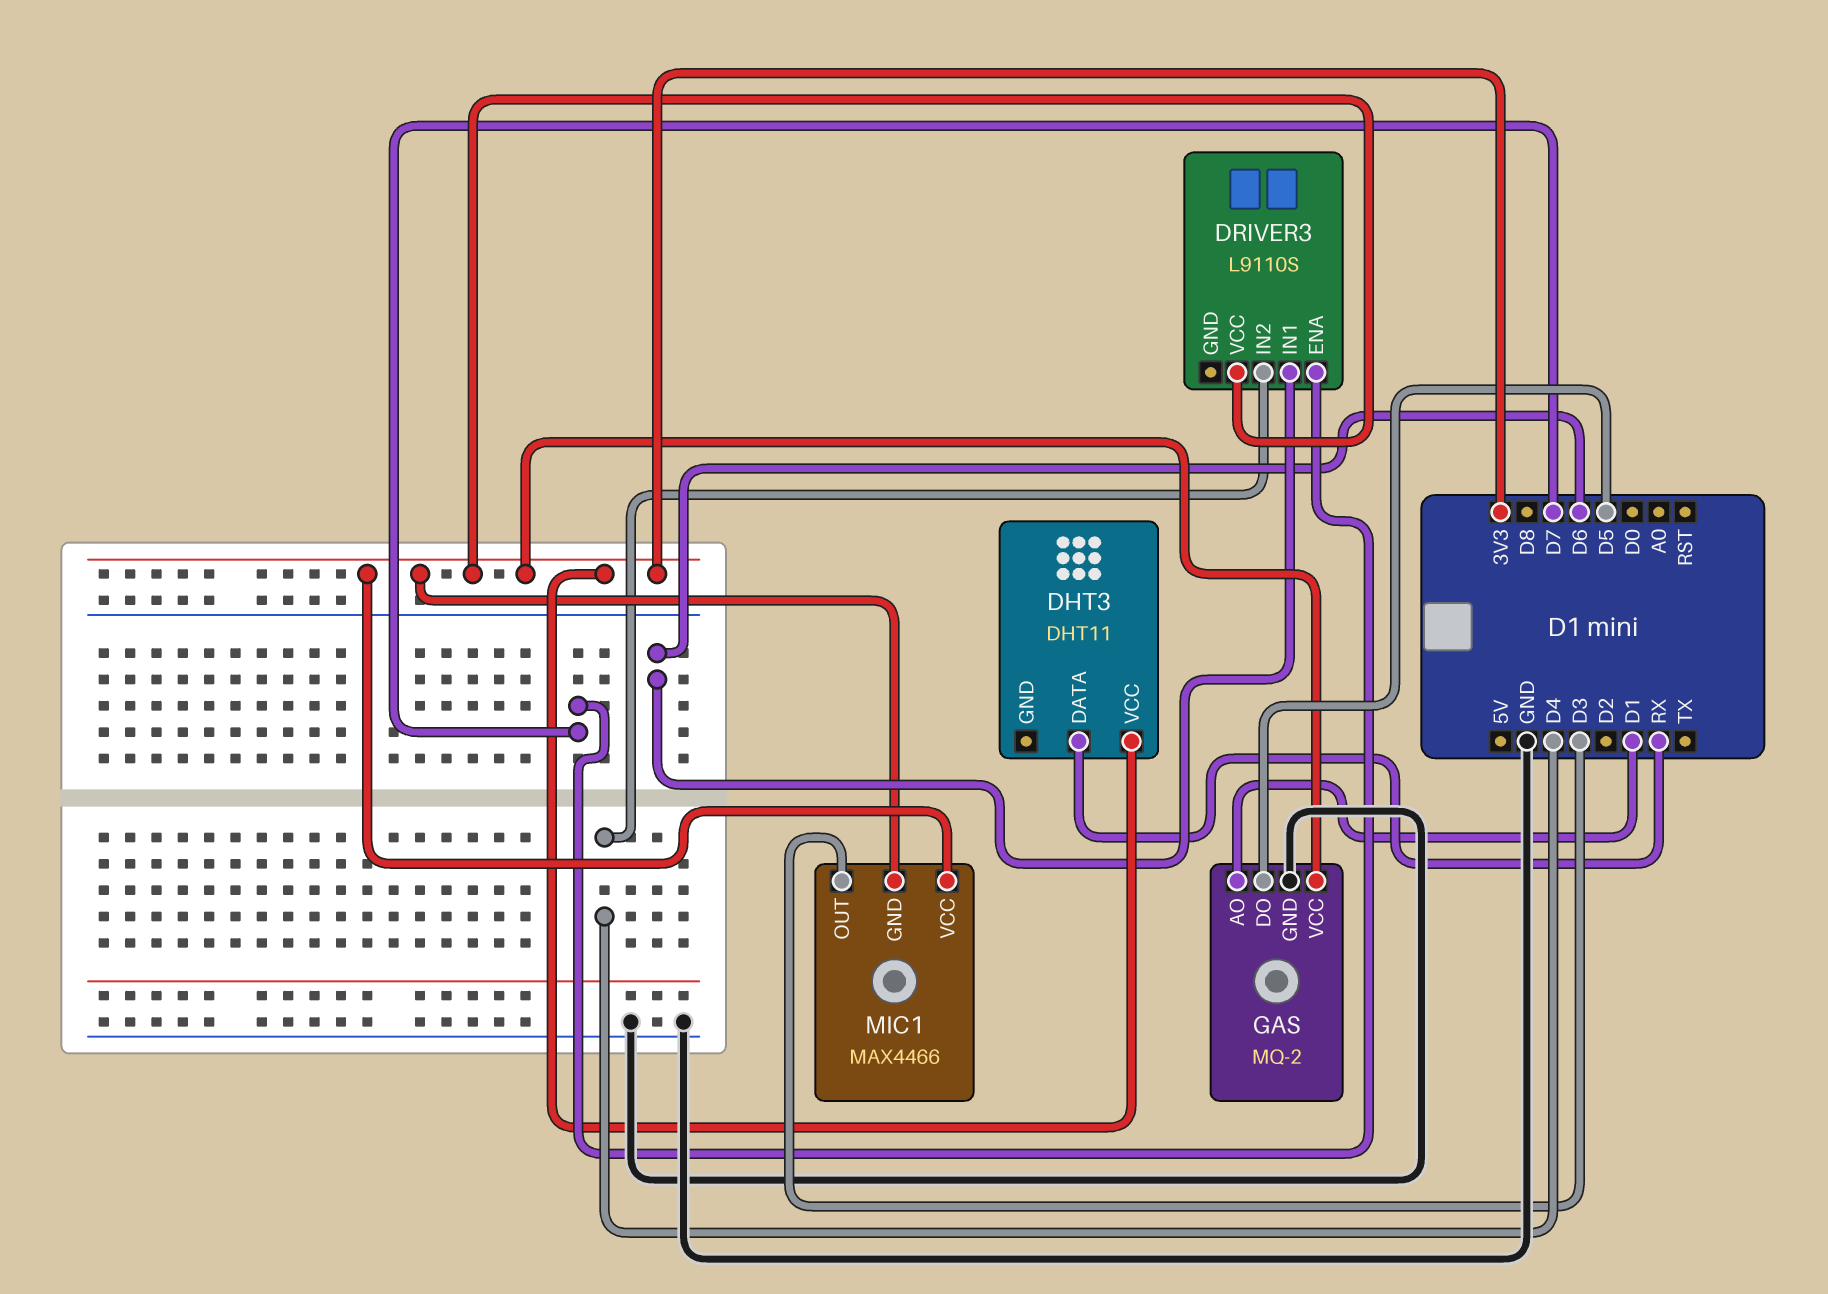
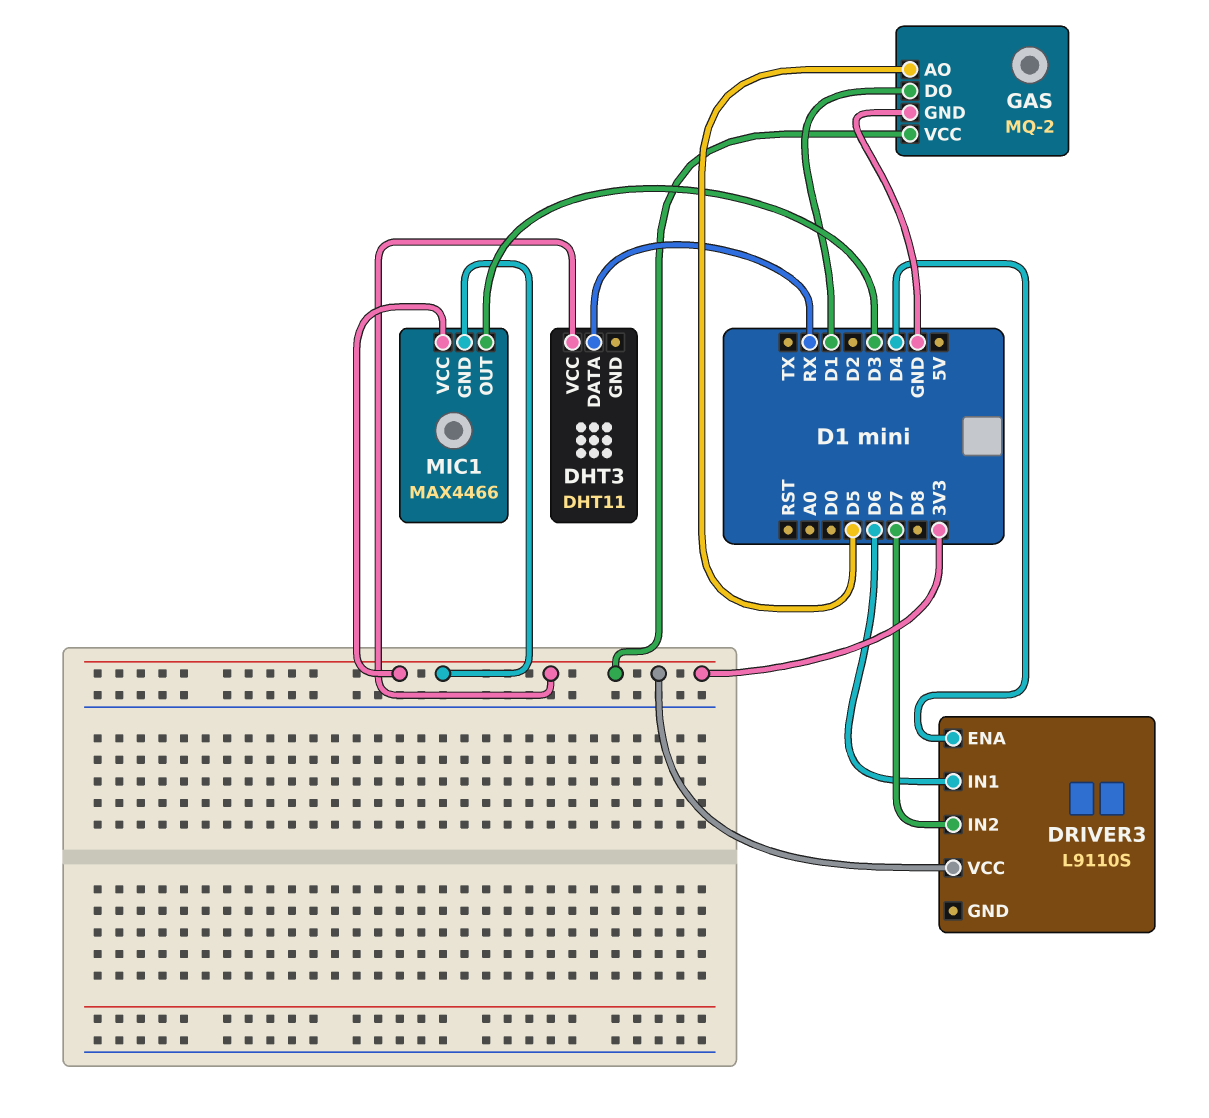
DRIVER3 pin ENA: D7 -> D4
DRIVER3 pin IN2: D4 -> D7
GAS pin AO: D1 -> D5
GAS pin DO: D5 -> D1

